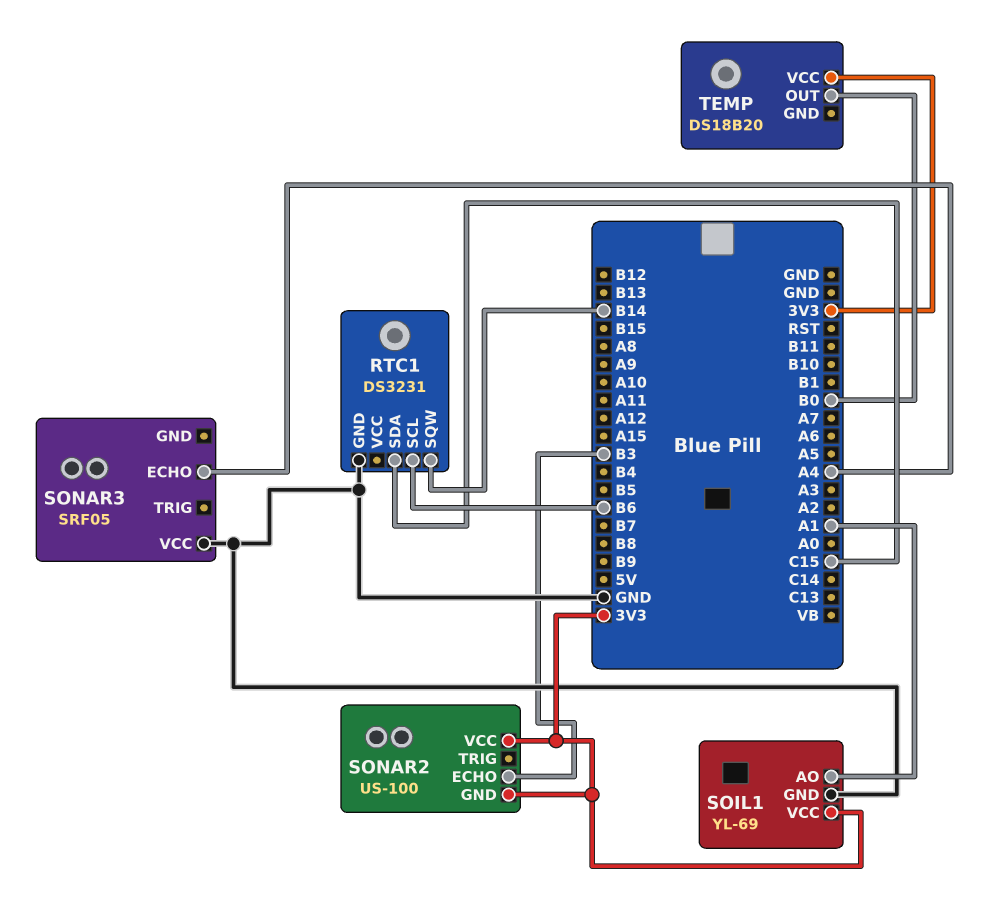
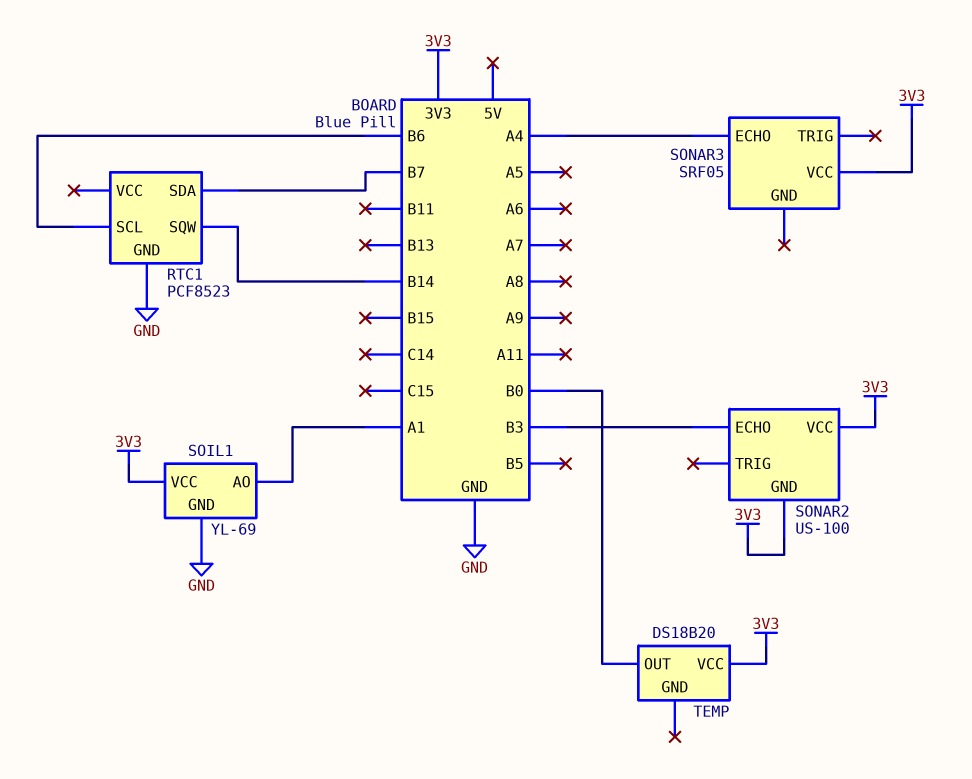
RTC1: DS3231 -> PCF8523
RTC1 pin SDA: C15 -> B7
SONAR3 pin VCC: GND -> 3V3

